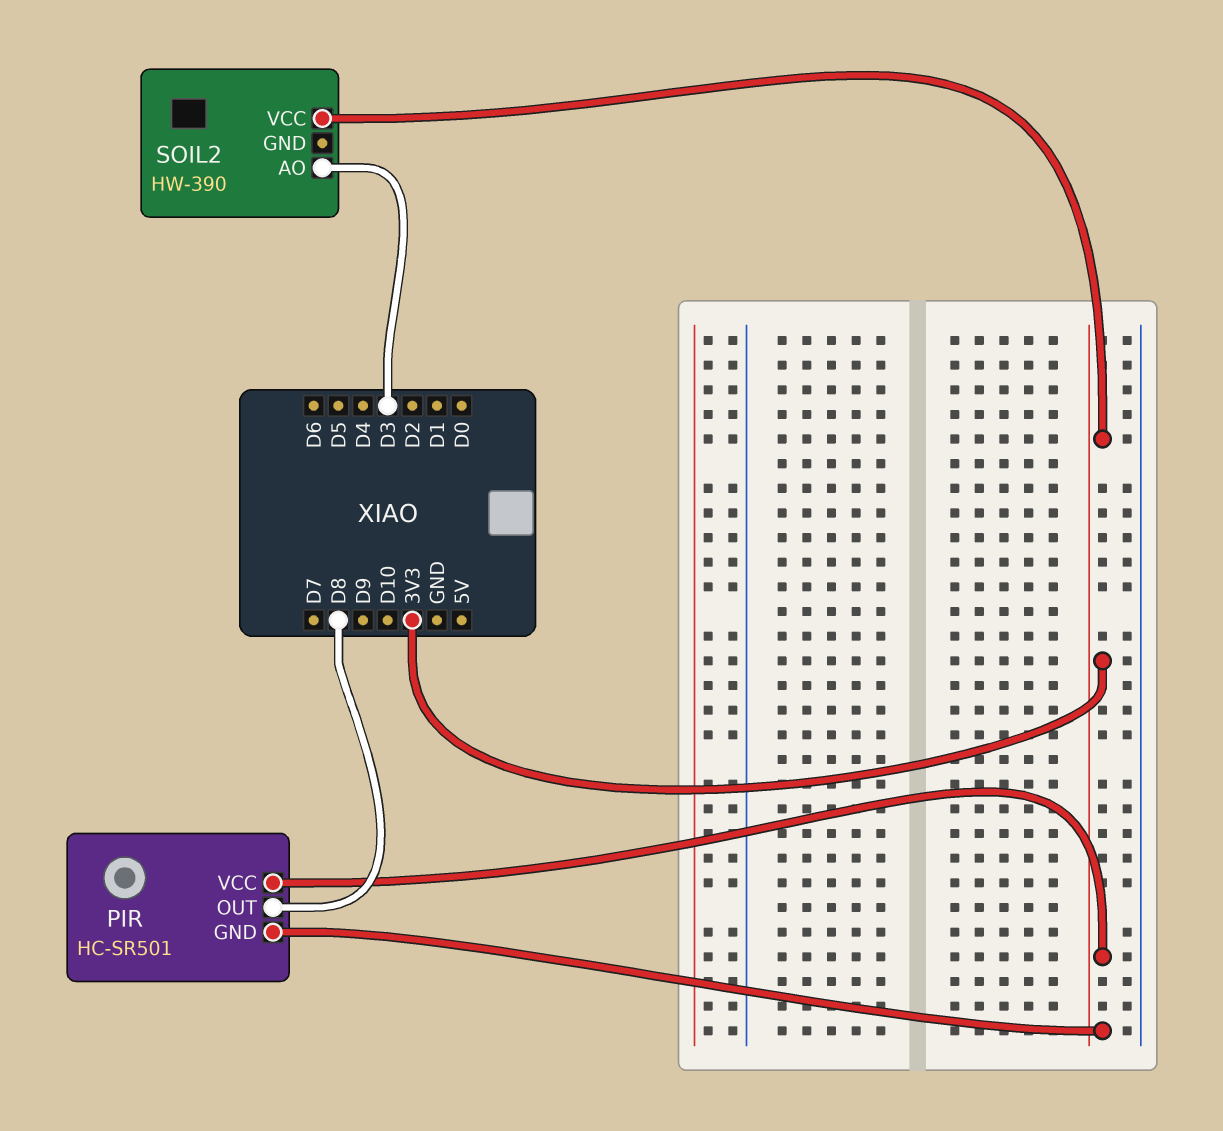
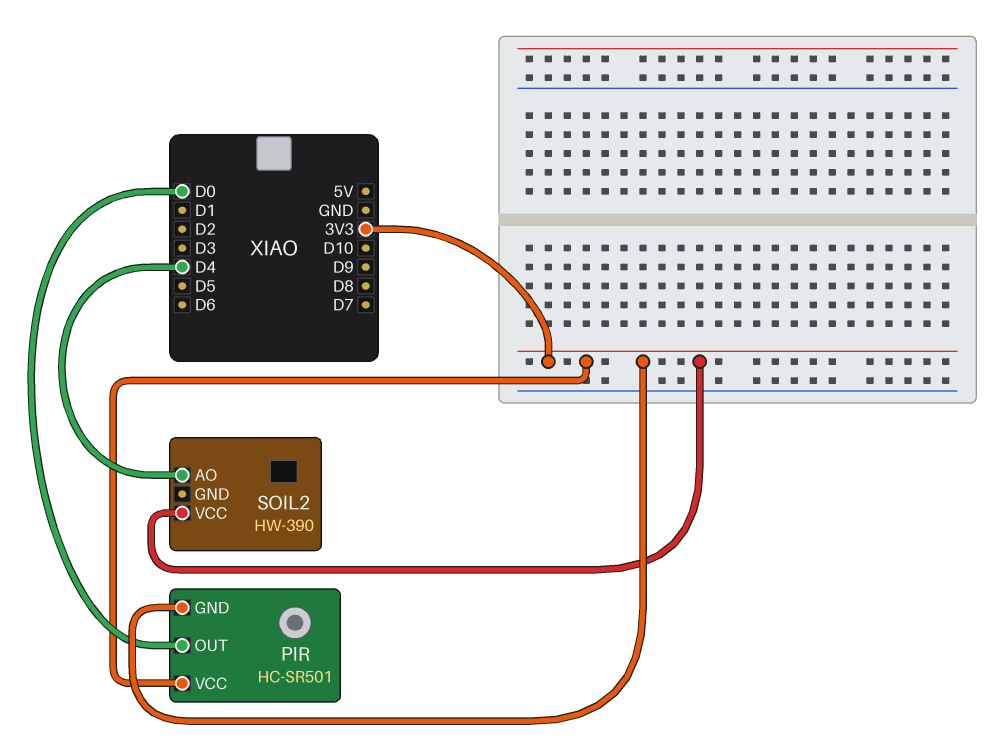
PIR pin OUT: D8 -> D0
SOIL2 pin AO: D3 -> D4

